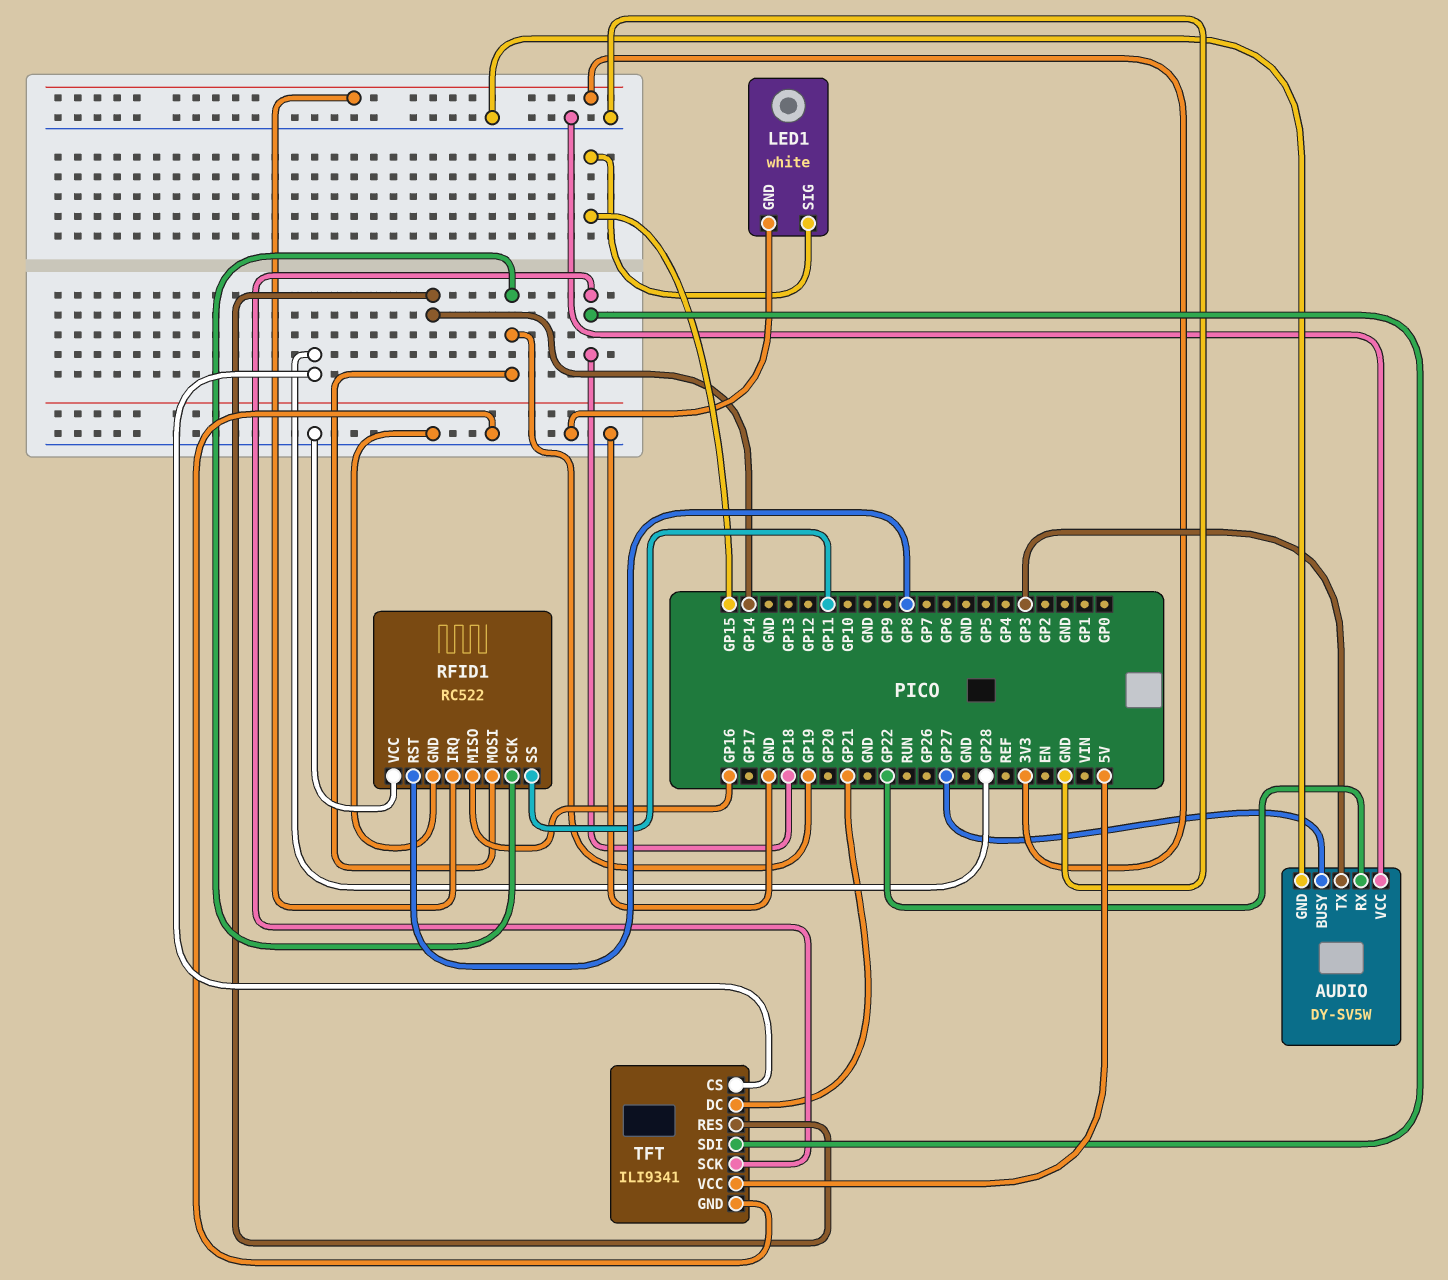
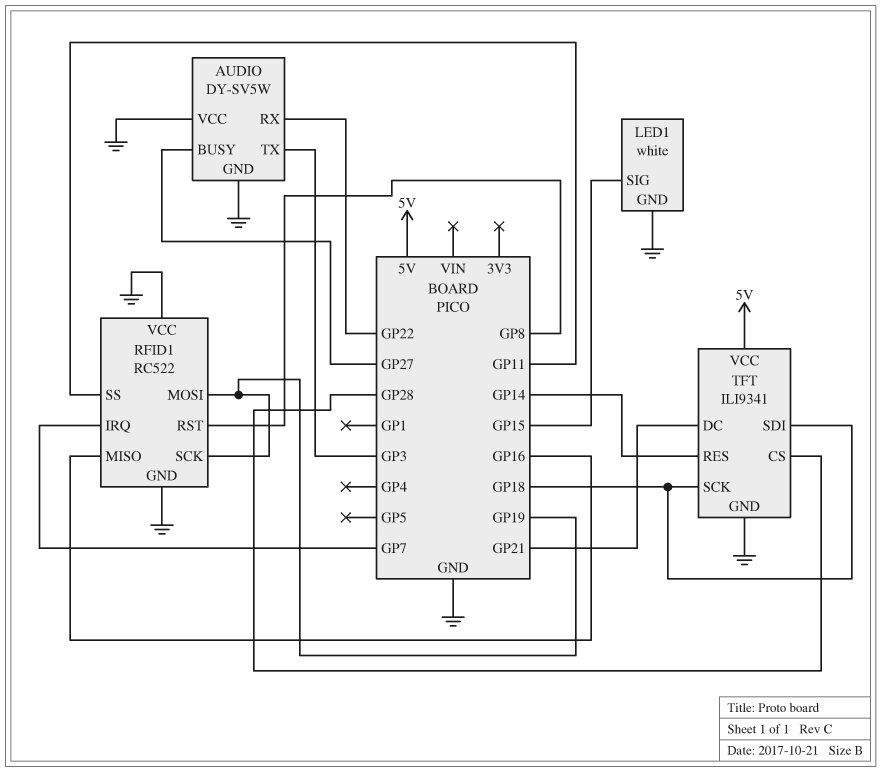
RFID1 pin IRQ: 3V3 -> GP7

